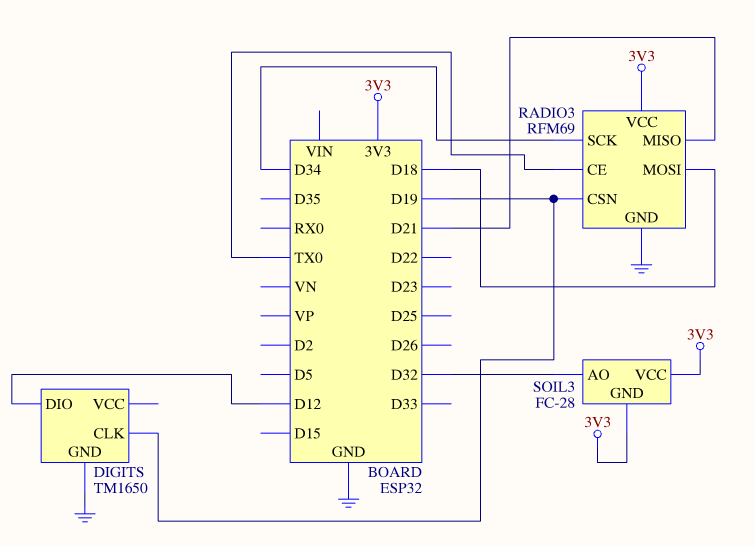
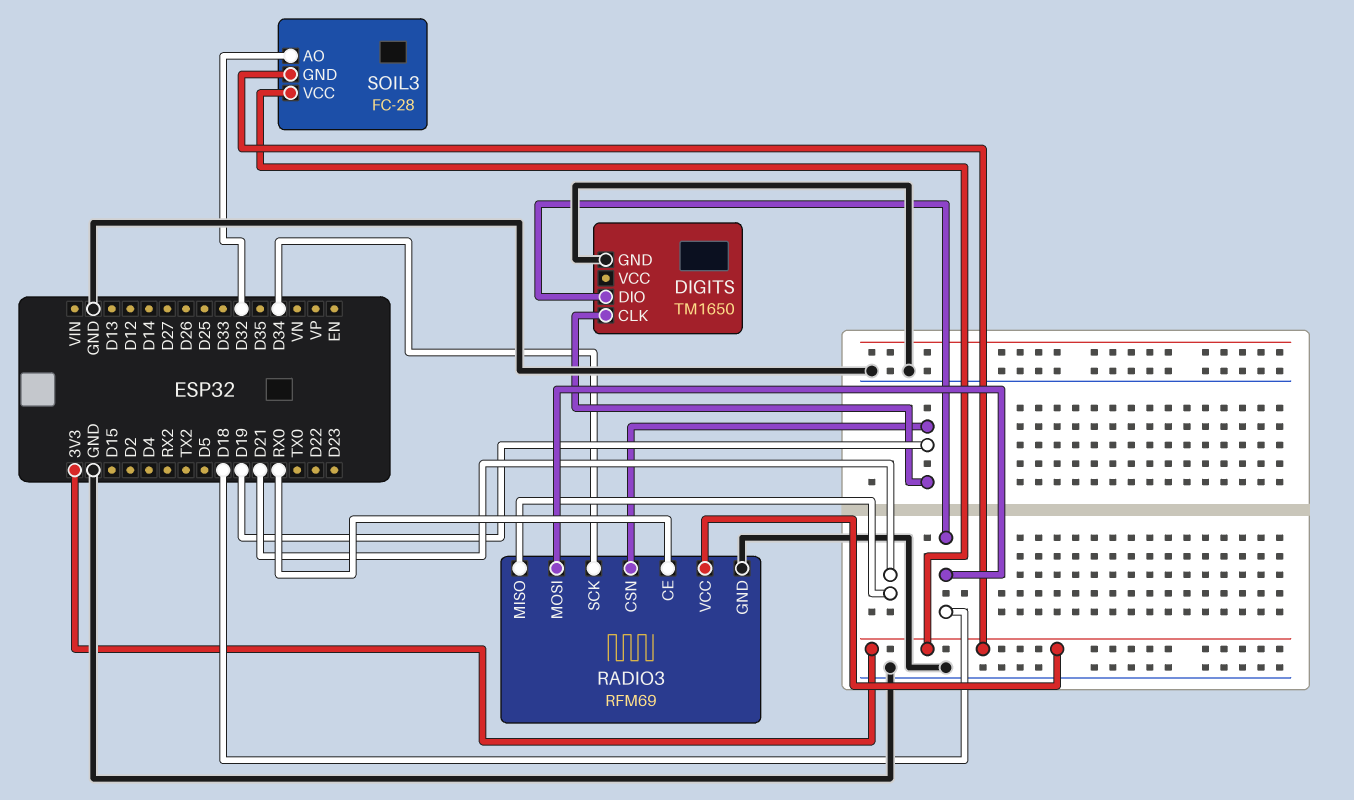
DIGITS pin DIO: D12 -> D18
RADIO3 pin CE: TX0 -> RX0

